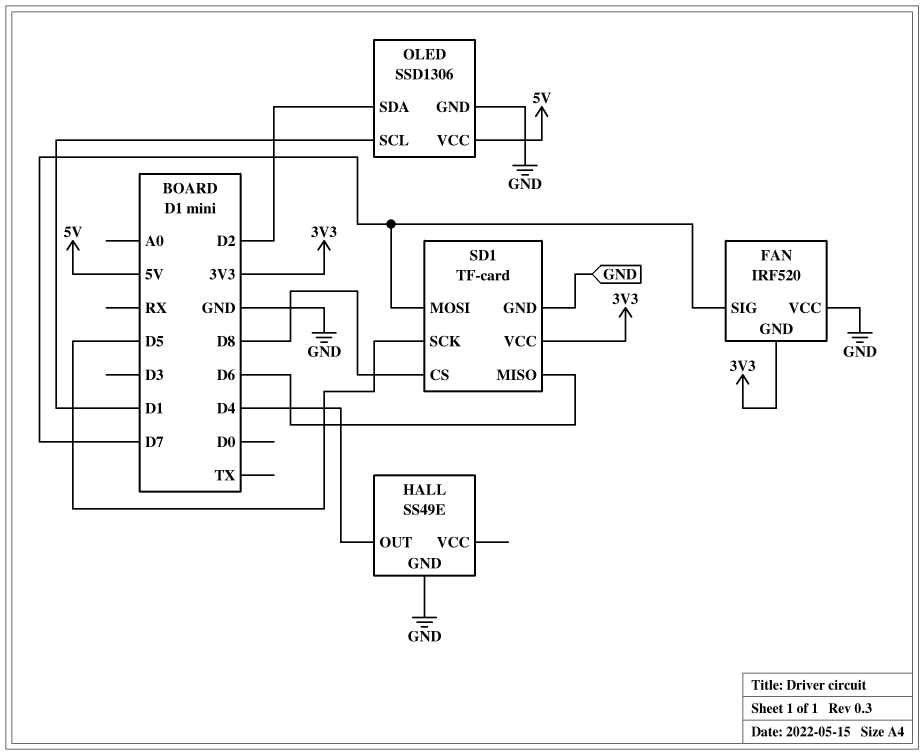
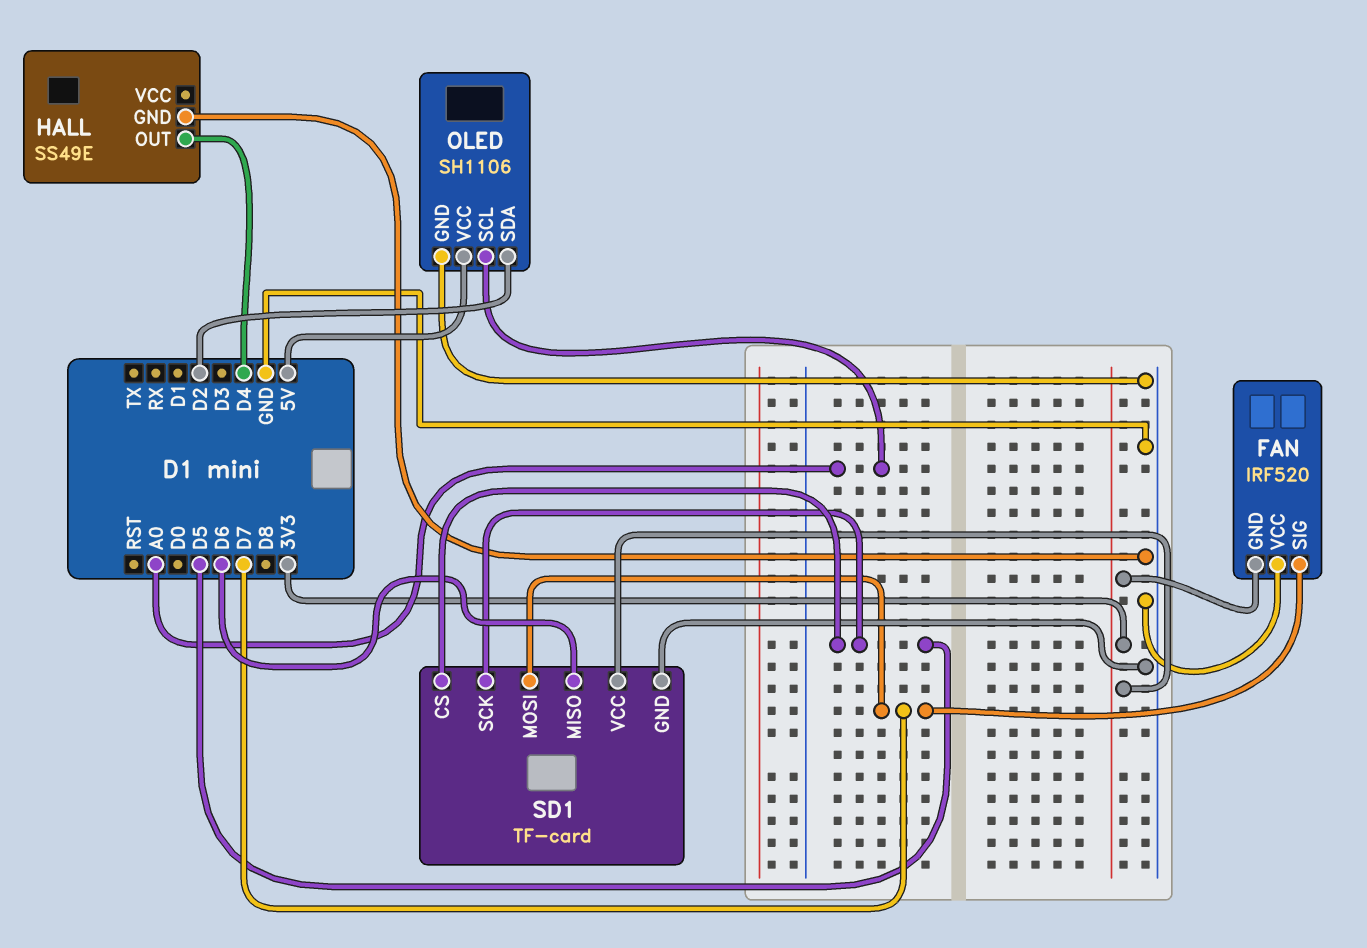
OLED: SSD1306 -> SH1106
OLED pin SCL: D1 -> A0
SD1 pin CS: D8 -> D5

